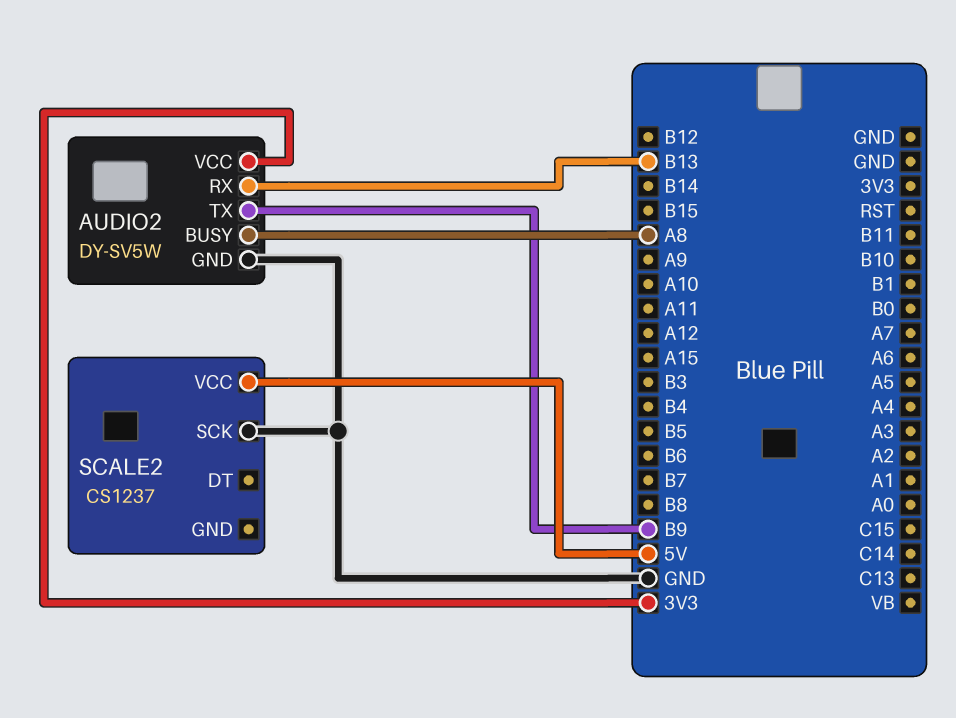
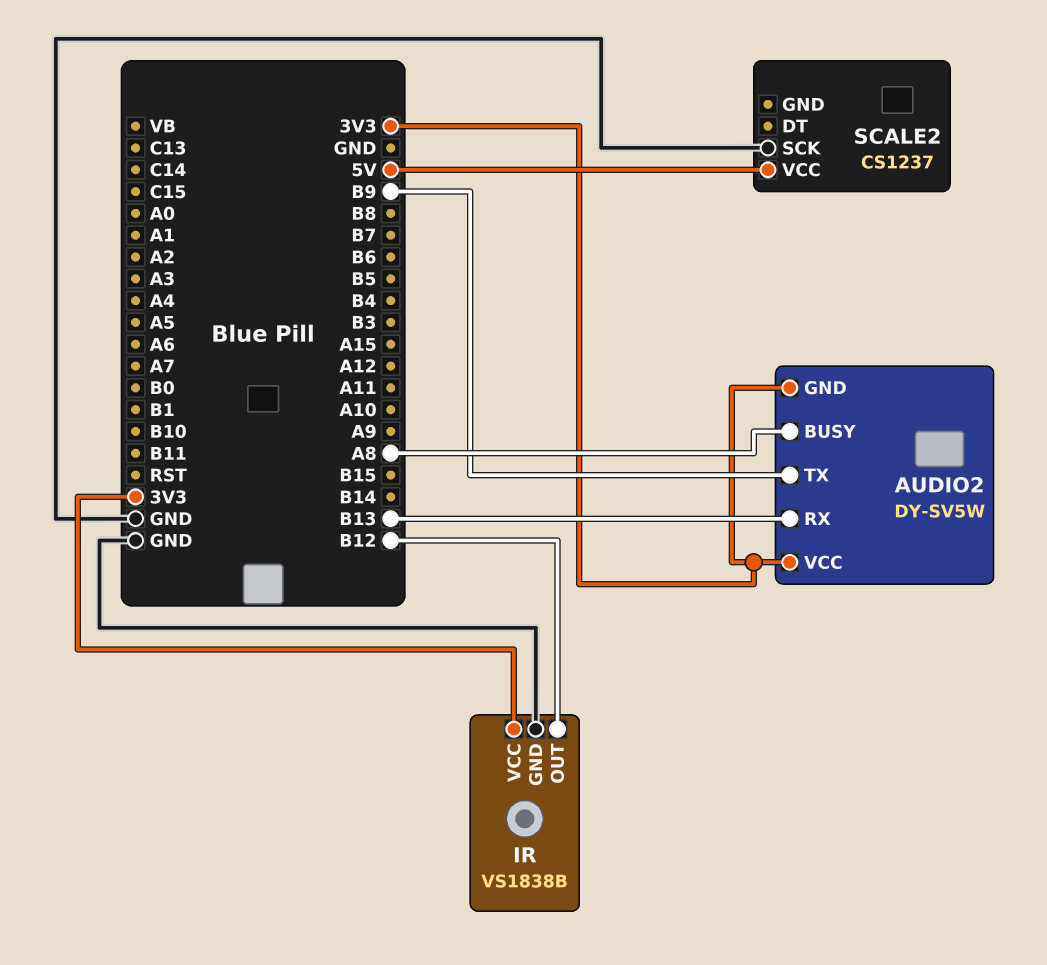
AUDIO2 pin GND: GND -> 3V3
IR: none -> VS1838B
IR pin GND: none -> GND
IR pin OUT: none -> B12
IR pin VCC: none -> 3V3

